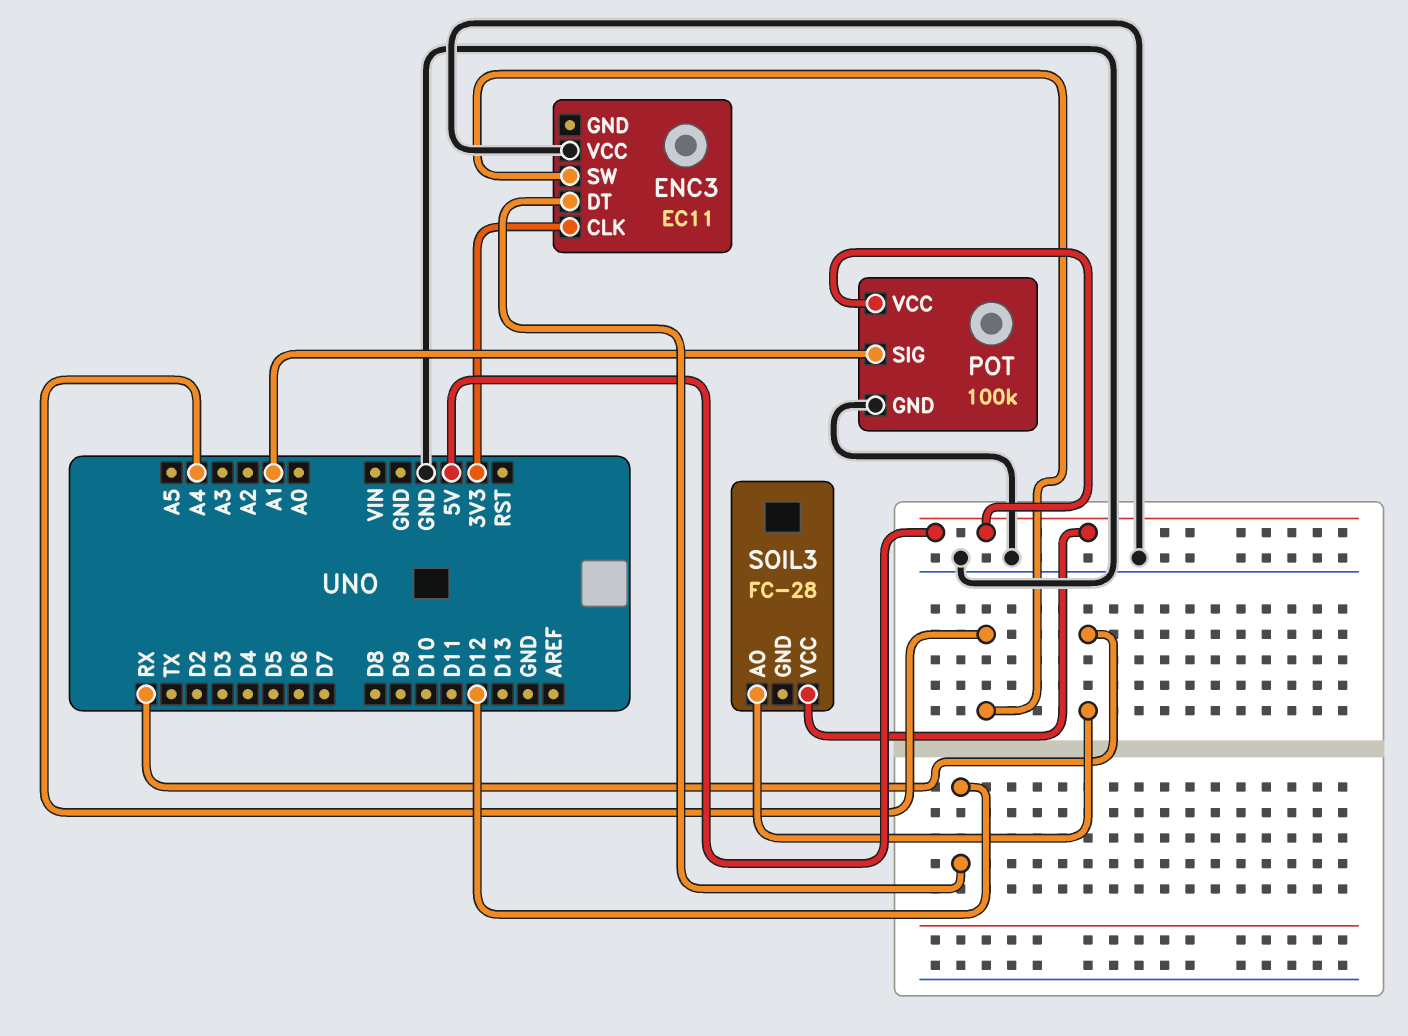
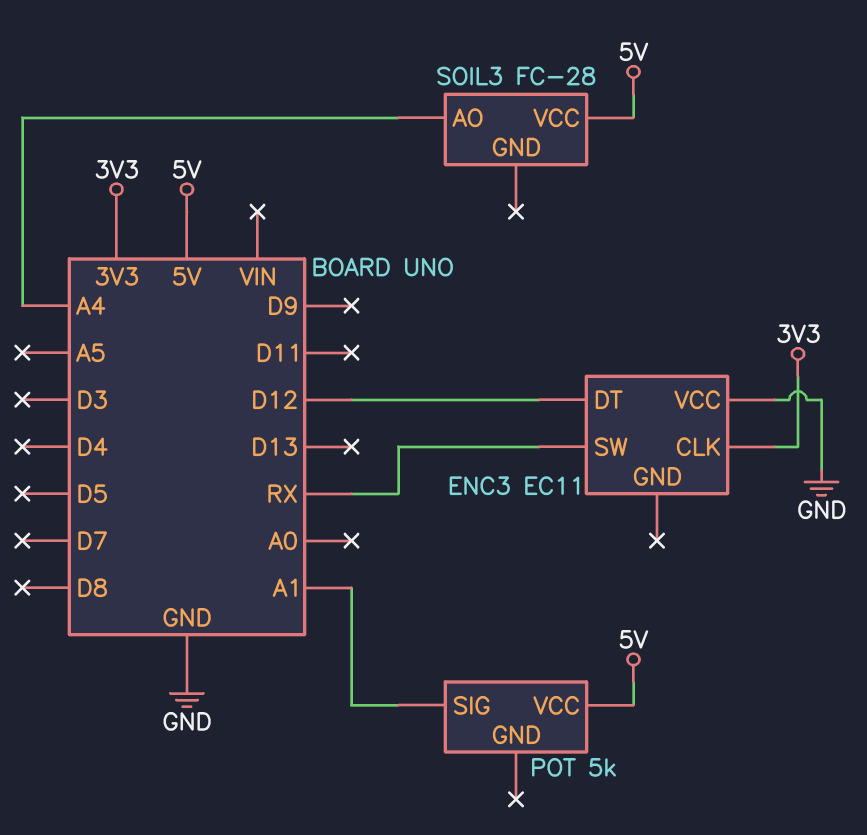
ENC3 pin SW: A4 -> RX
POT: 100k -> 5k
POT pin GND: GND -> none
SOIL3 pin AO: RX -> A4

